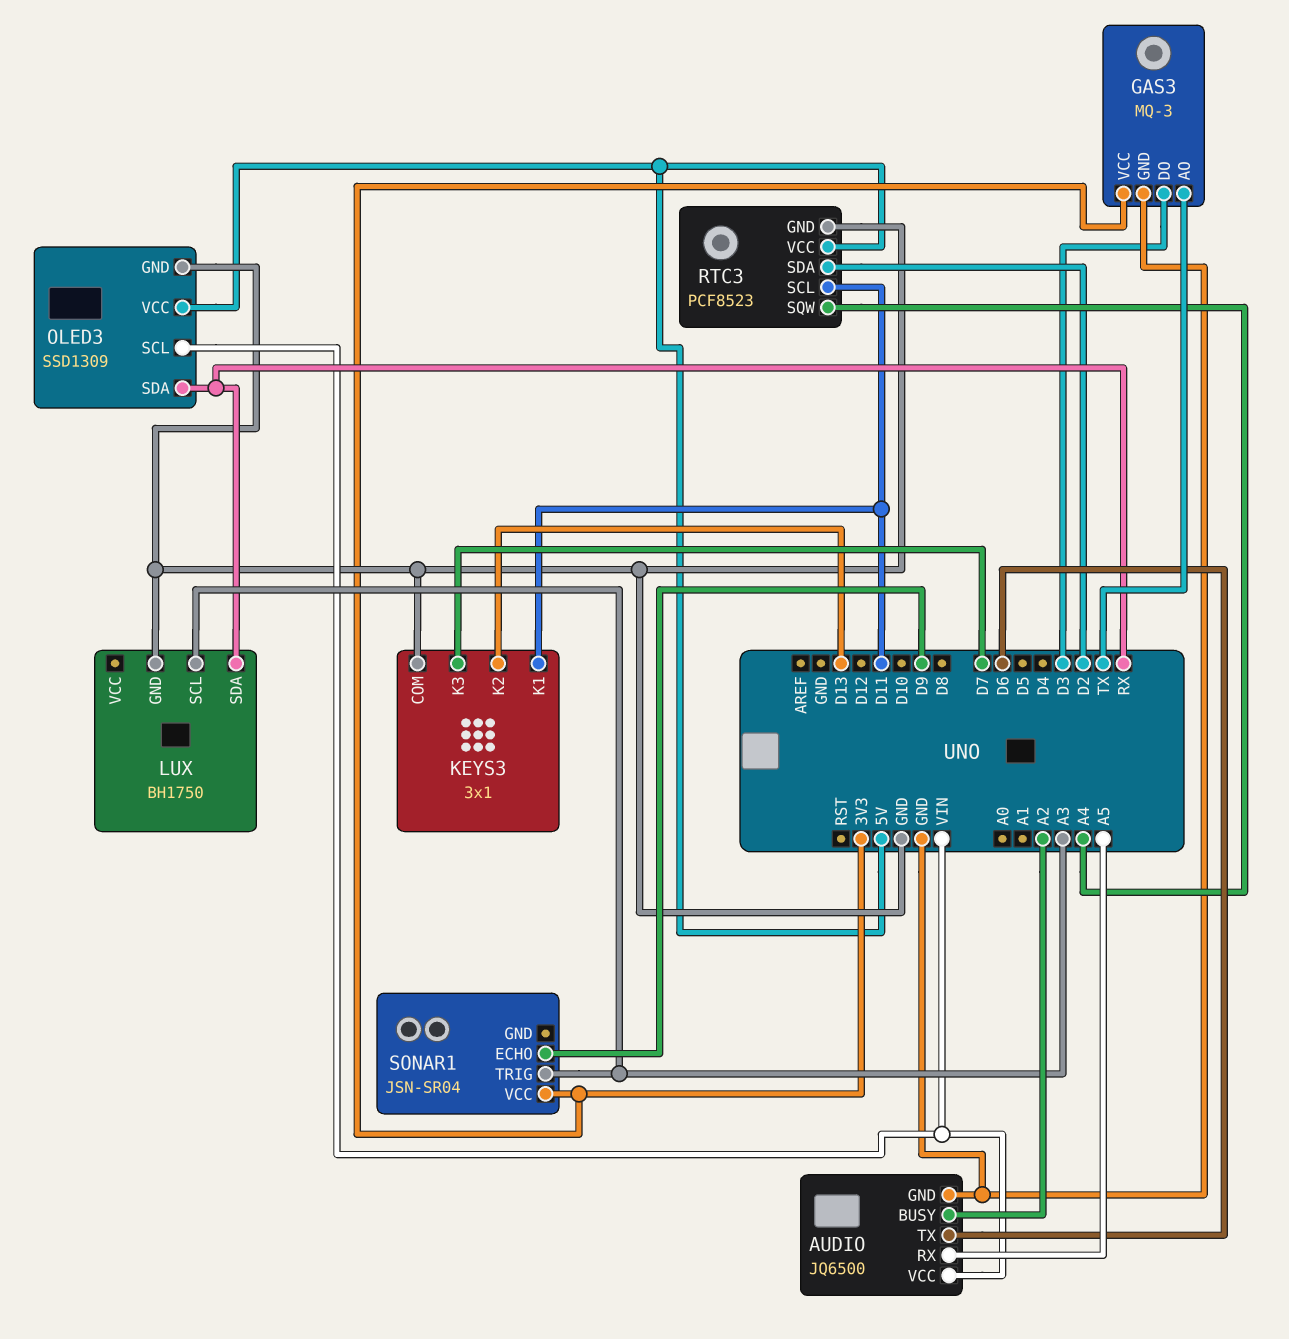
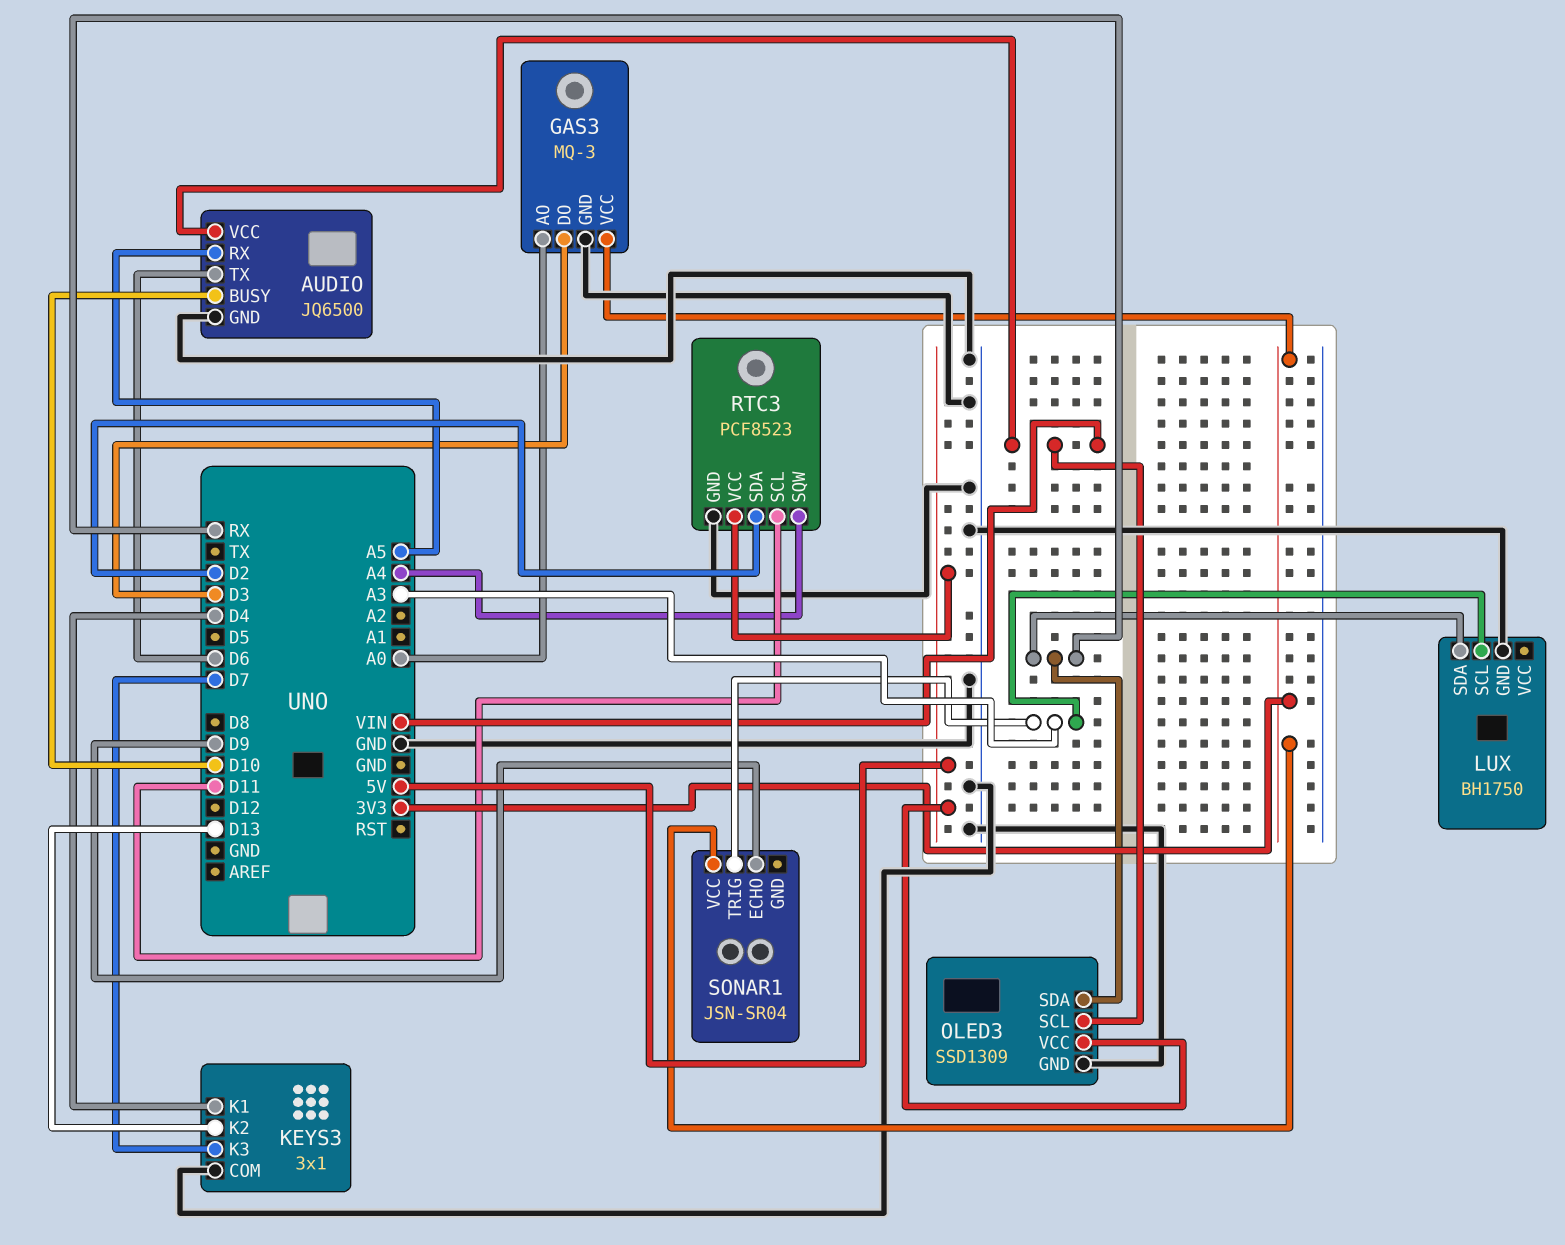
AUDIO pin BUSY: A2 -> D10
GAS3 pin AO: TX -> A0
KEYS3 pin K1: D11 -> D4

